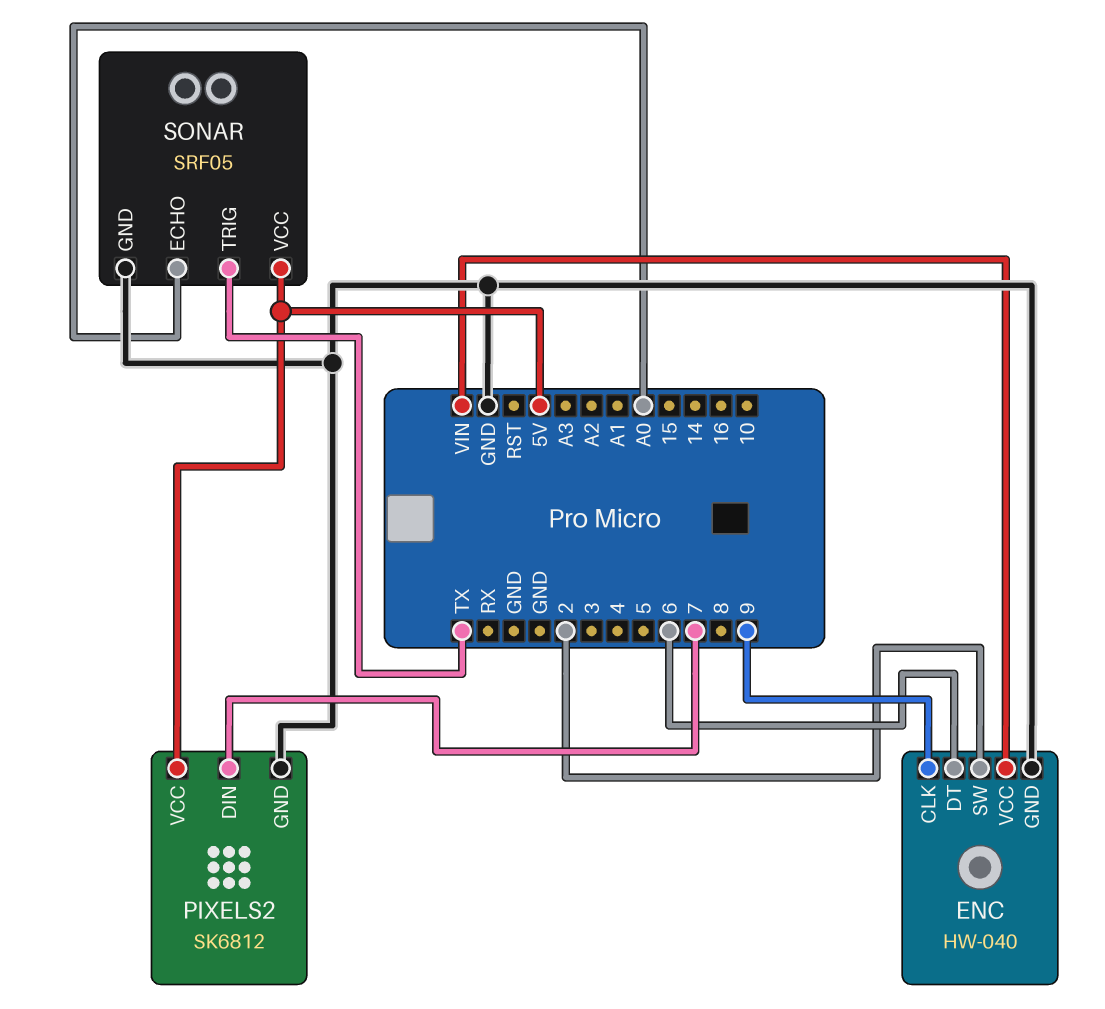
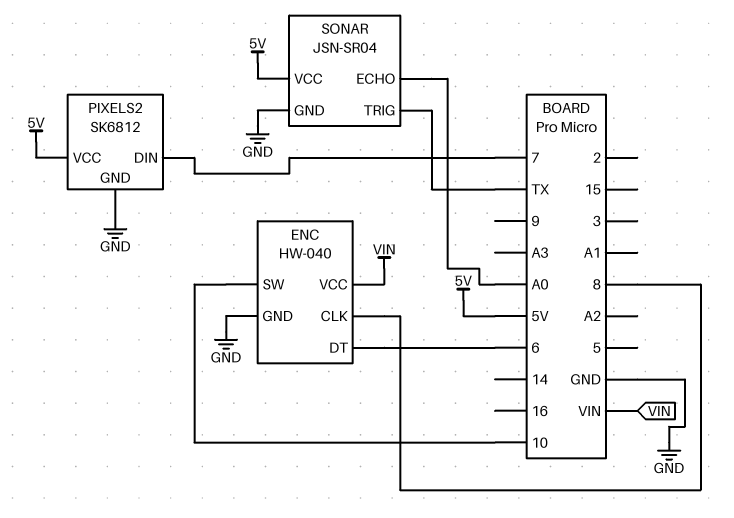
ENC pin CLK: 9 -> 8
ENC pin SW: 2 -> 10
SONAR: SRF05 -> JSN-SR04

